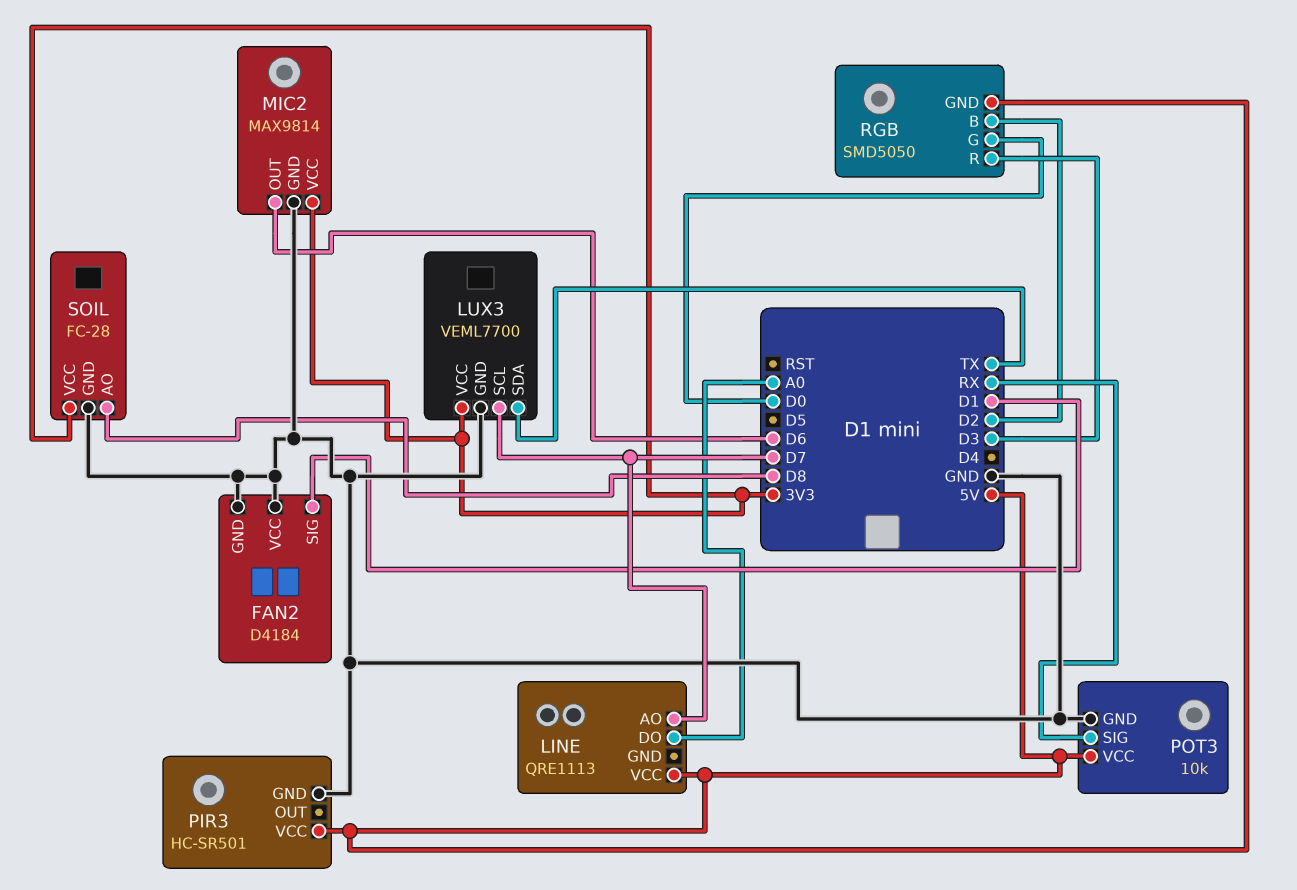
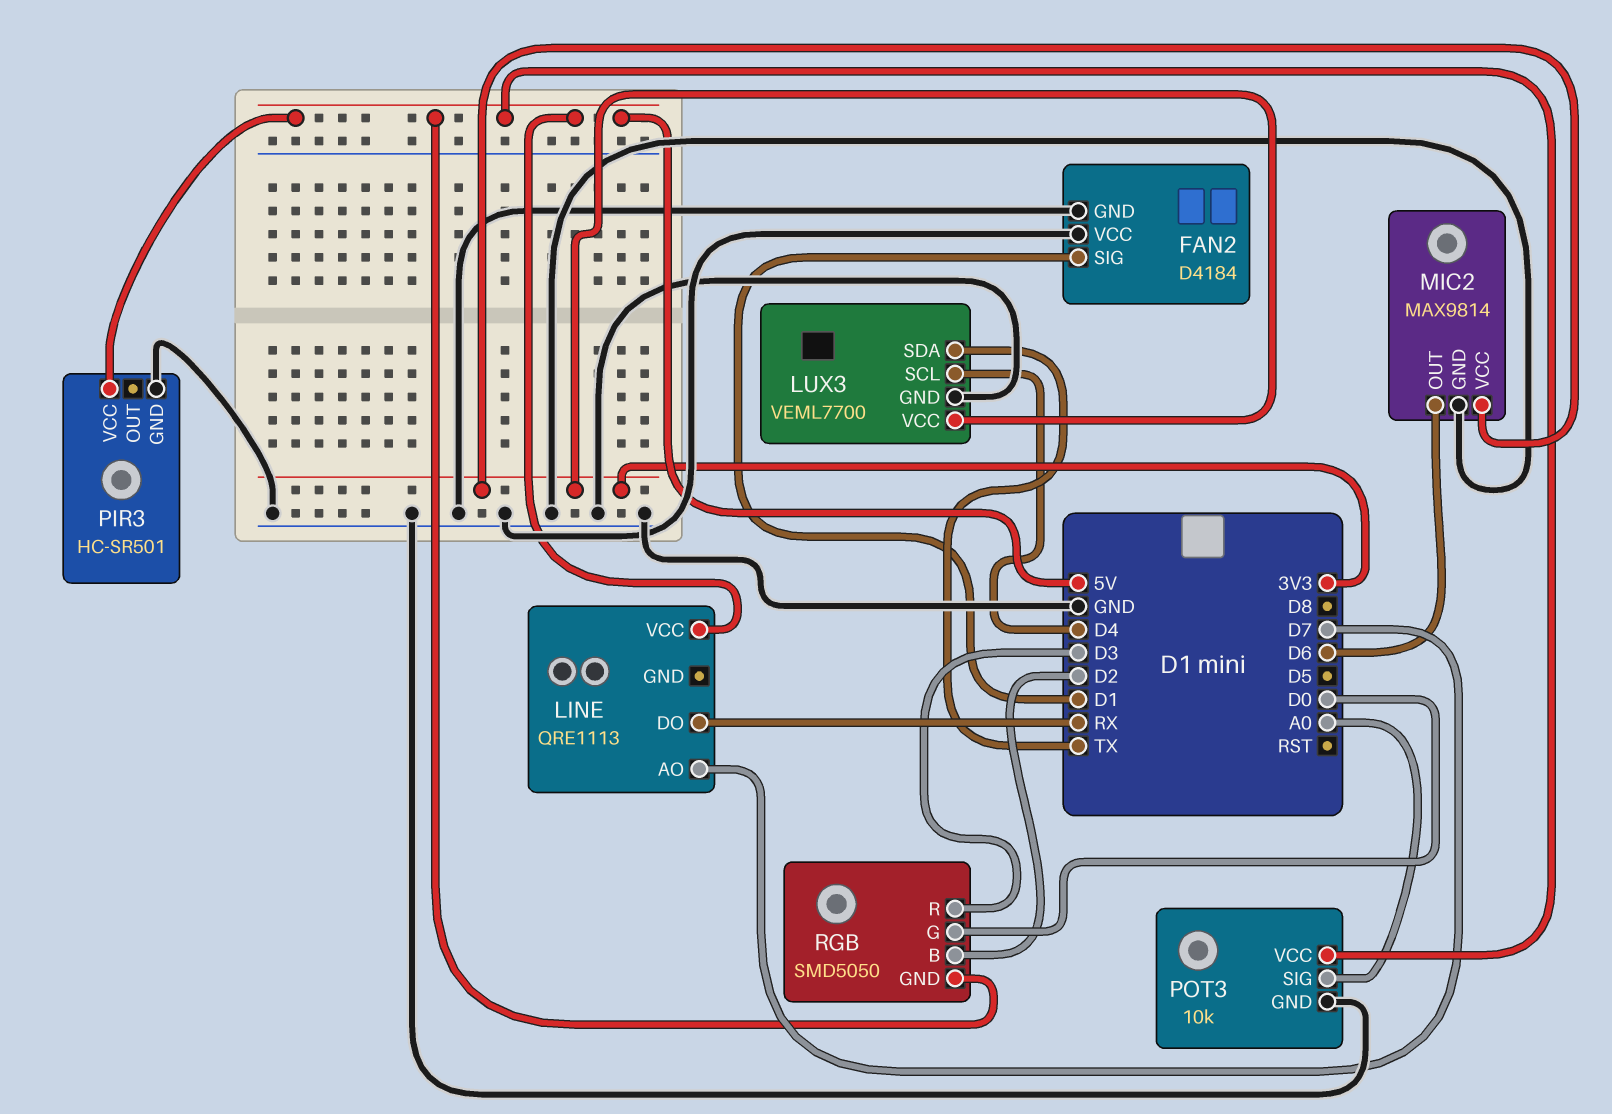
LINE pin DO: A0 -> RX
LUX3 pin SCL: D7 -> D4
POT3 pin SIG: RX -> A0
SOIL: FC-28 -> none
SOIL pin AO: D8 -> none
SOIL pin GND: GND -> none
SOIL pin VCC: 3V3 -> none

